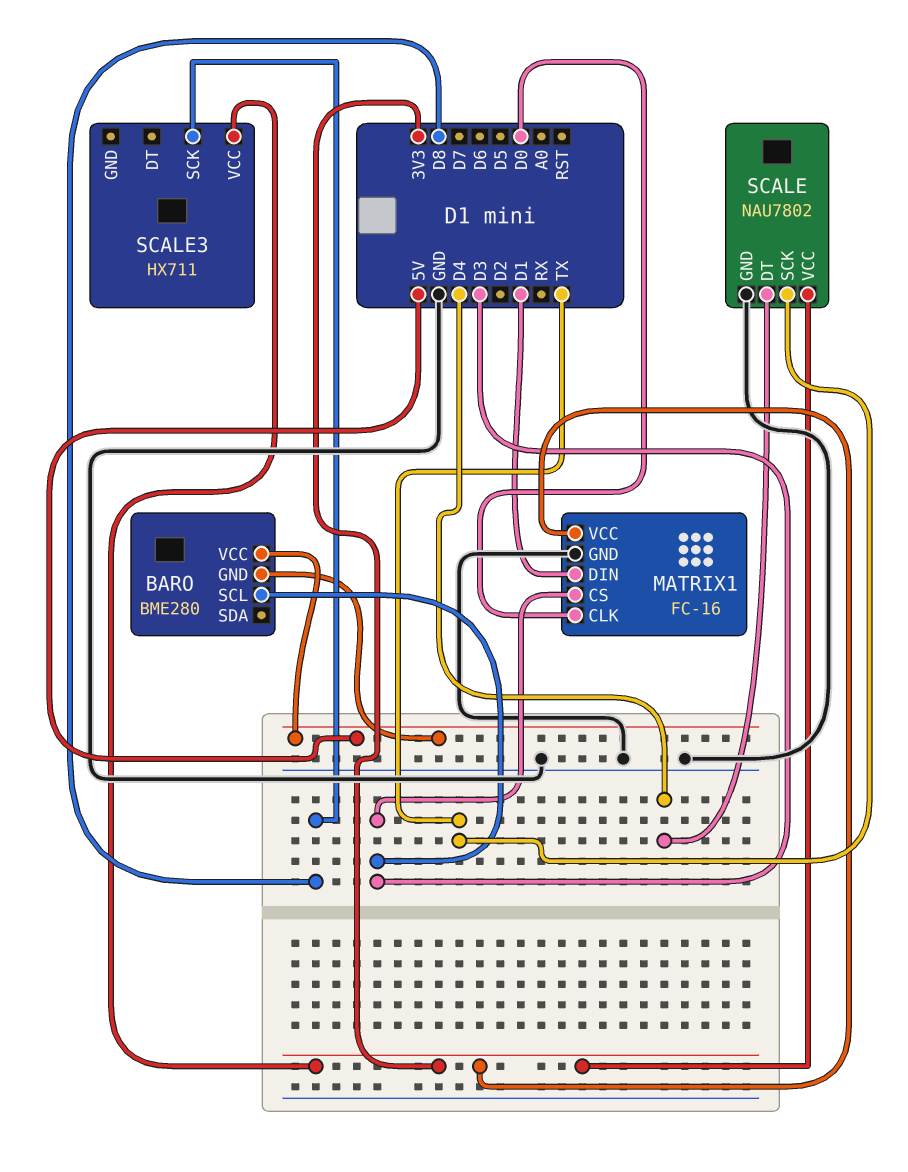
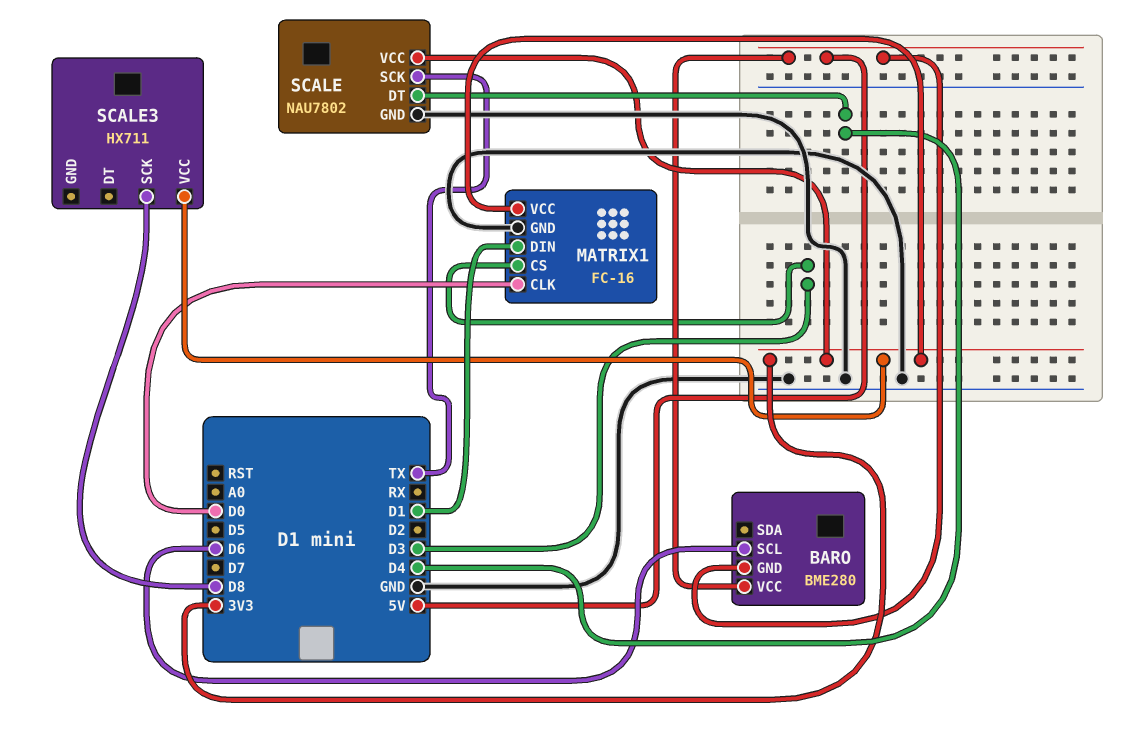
BARO pin SCL: D3 -> D6

